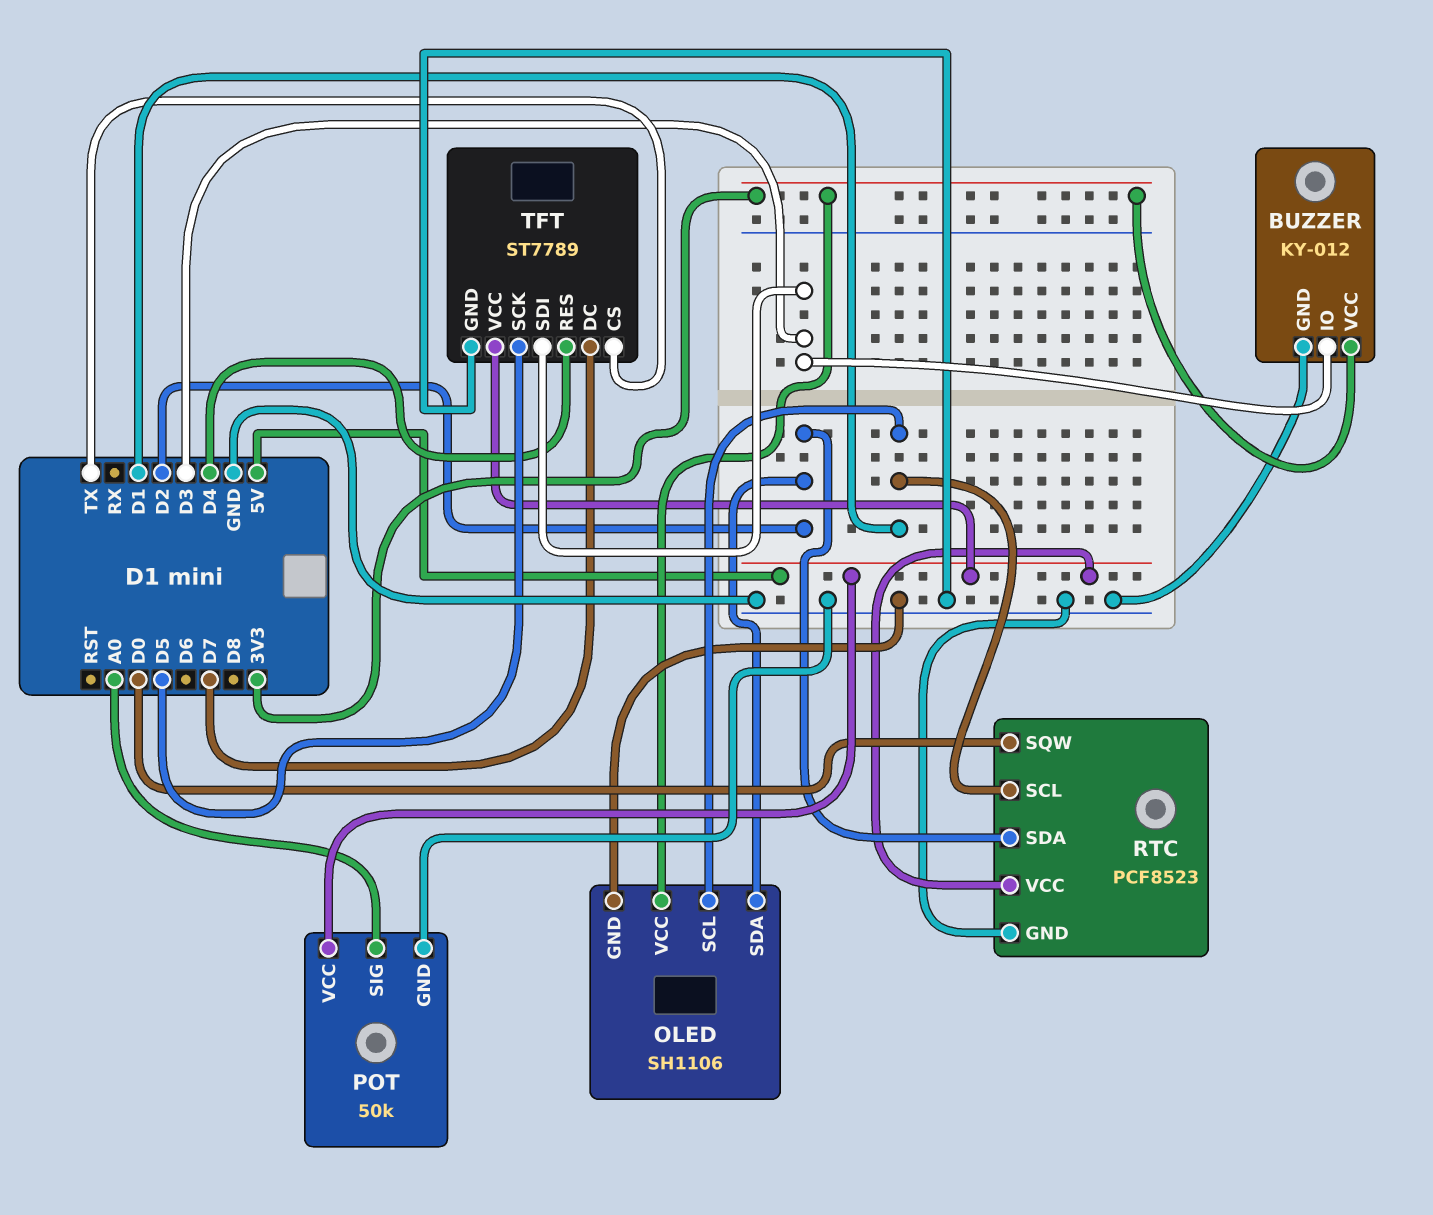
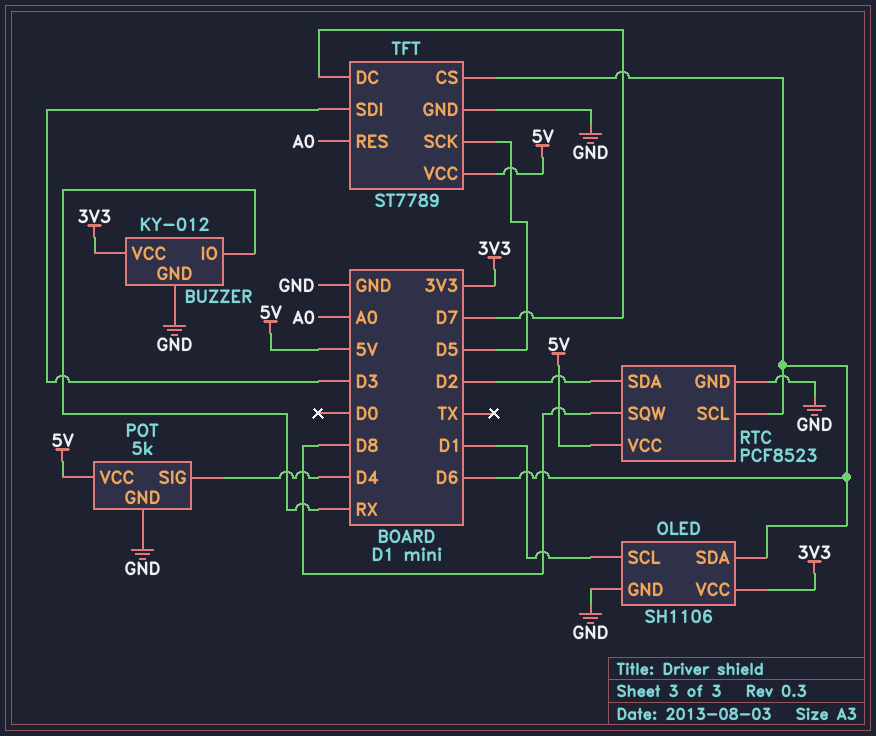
BUZZER pin IO: D3 -> RX
OLED pin SDA: D2 -> D6
POT: 50k -> 5k
POT pin SIG: A0 -> D4
RTC pin SCL: D1 -> D6
RTC pin SQW: D0 -> D8
TFT pin CS: TX -> D6
TFT pin RES: D4 -> A0

